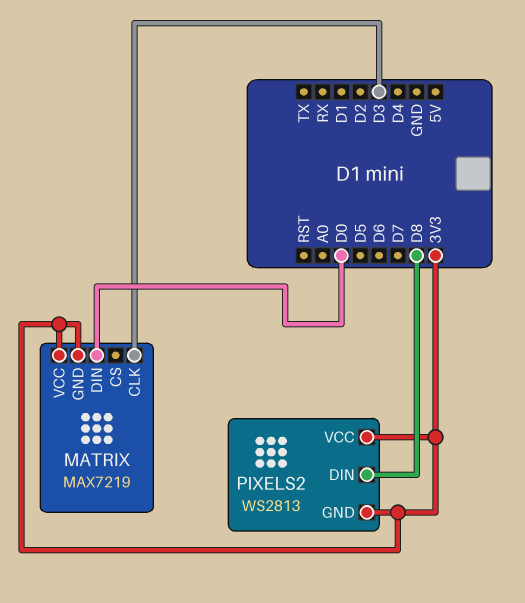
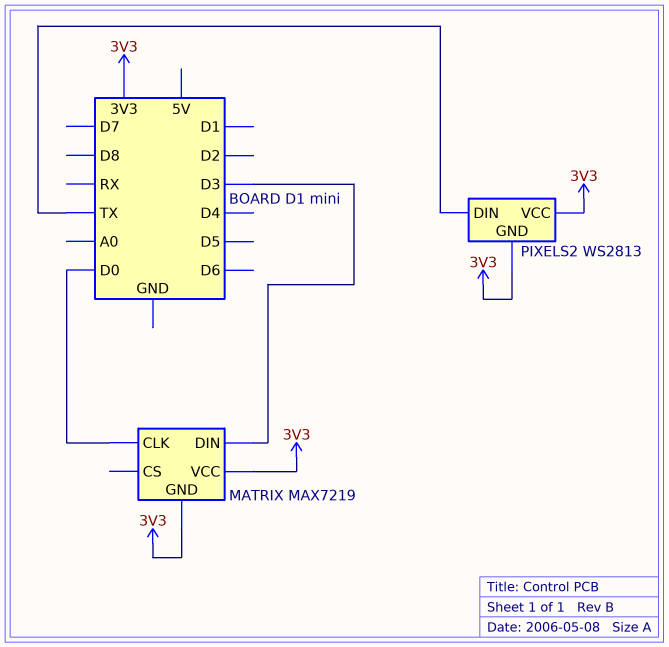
MATRIX pin CLK: D3 -> D0
MATRIX pin DIN: D0 -> D3
PIXELS2 pin DIN: D8 -> TX

